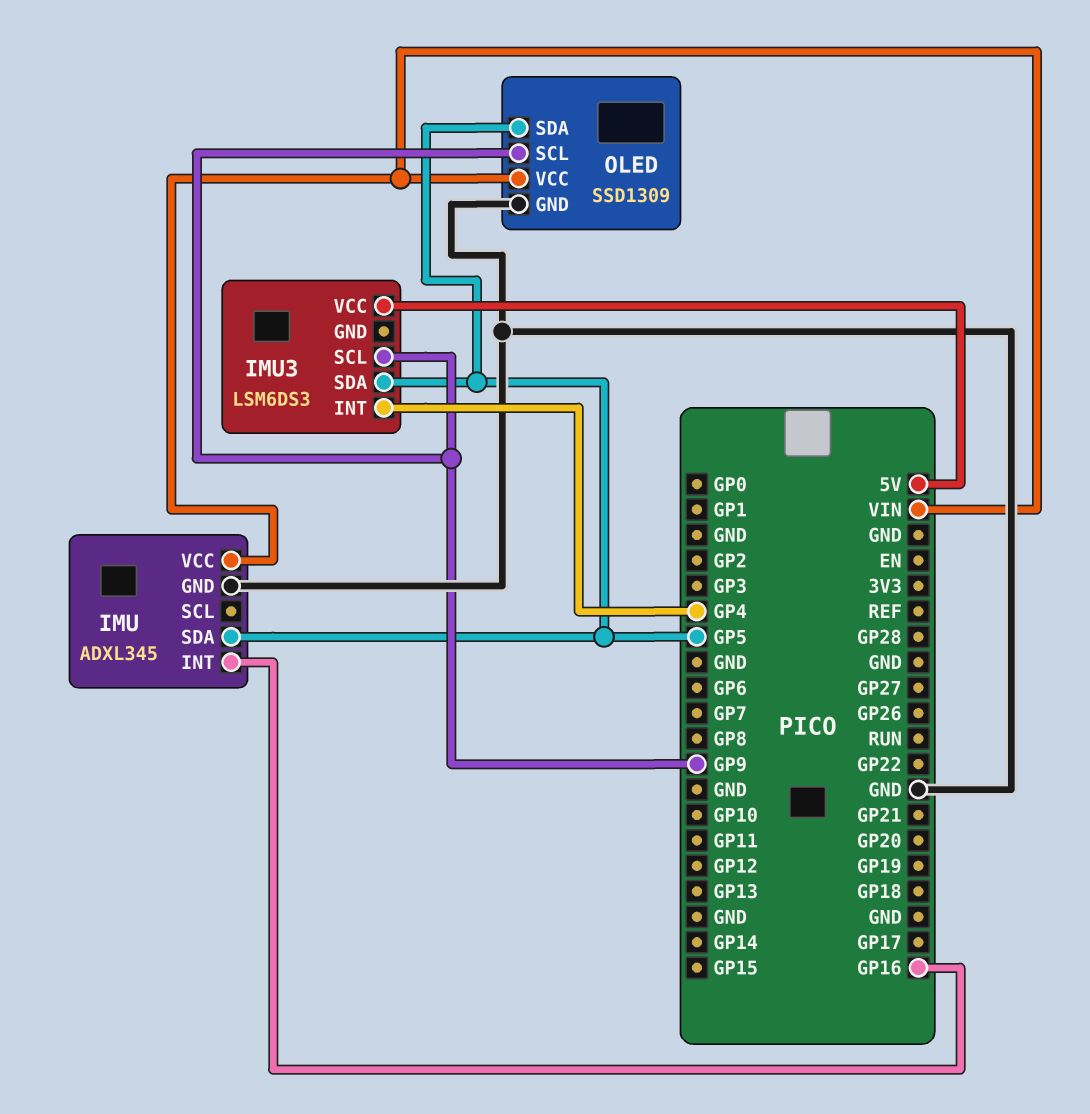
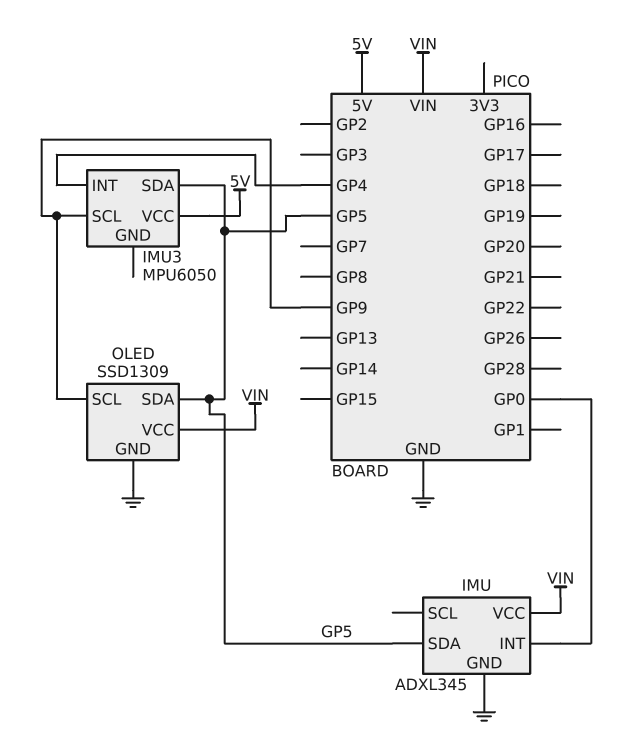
IMU pin INT: GP16 -> GP0
IMU3: LSM6DS3 -> MPU6050

